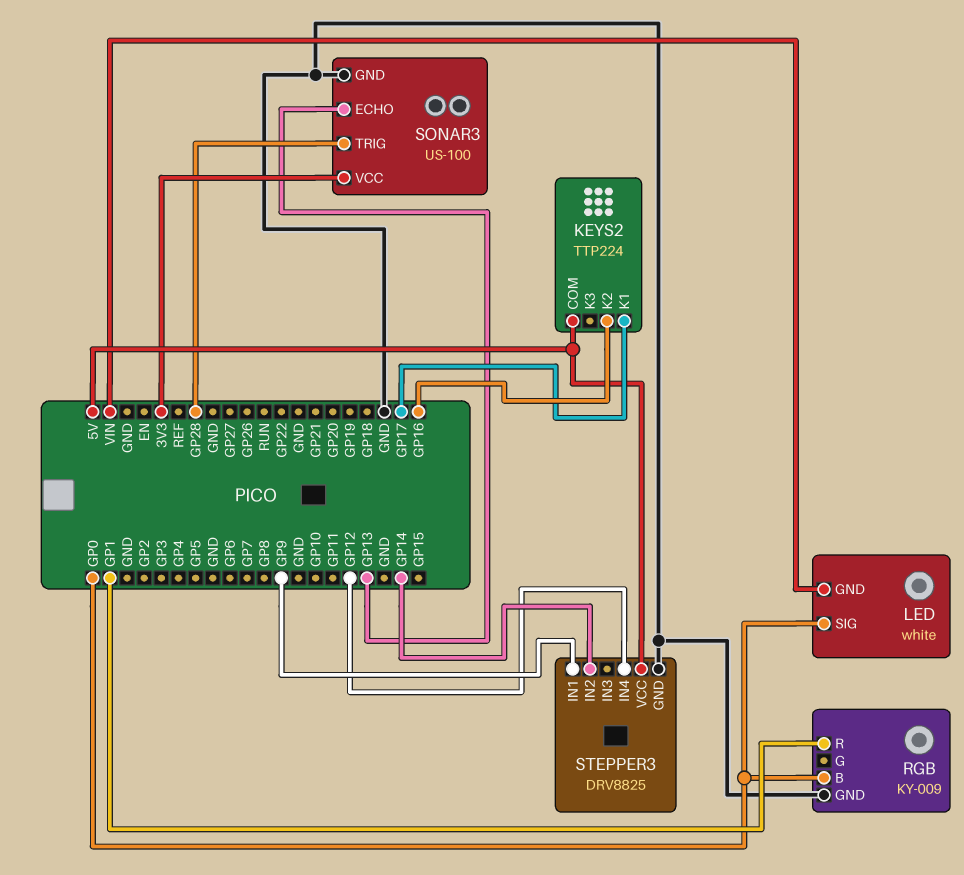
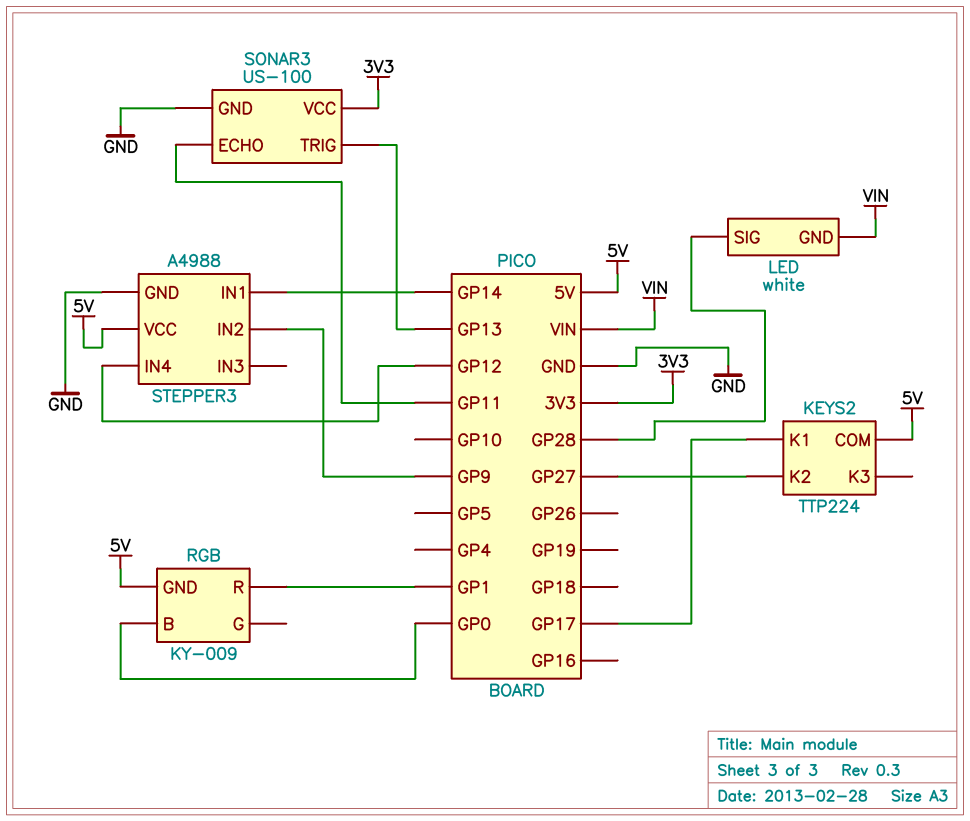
KEYS2 pin K2: GP16 -> GP27
LED pin SIG: GP0 -> GP28
RGB pin GND: GND -> 5V
SONAR3 pin ECHO: GP13 -> GP11
SONAR3 pin TRIG: GP28 -> GP13
STEPPER3: DRV8825 -> A4988
STEPPER3 pin IN1: GP9 -> GP14
STEPPER3 pin IN2: GP14 -> GP9

